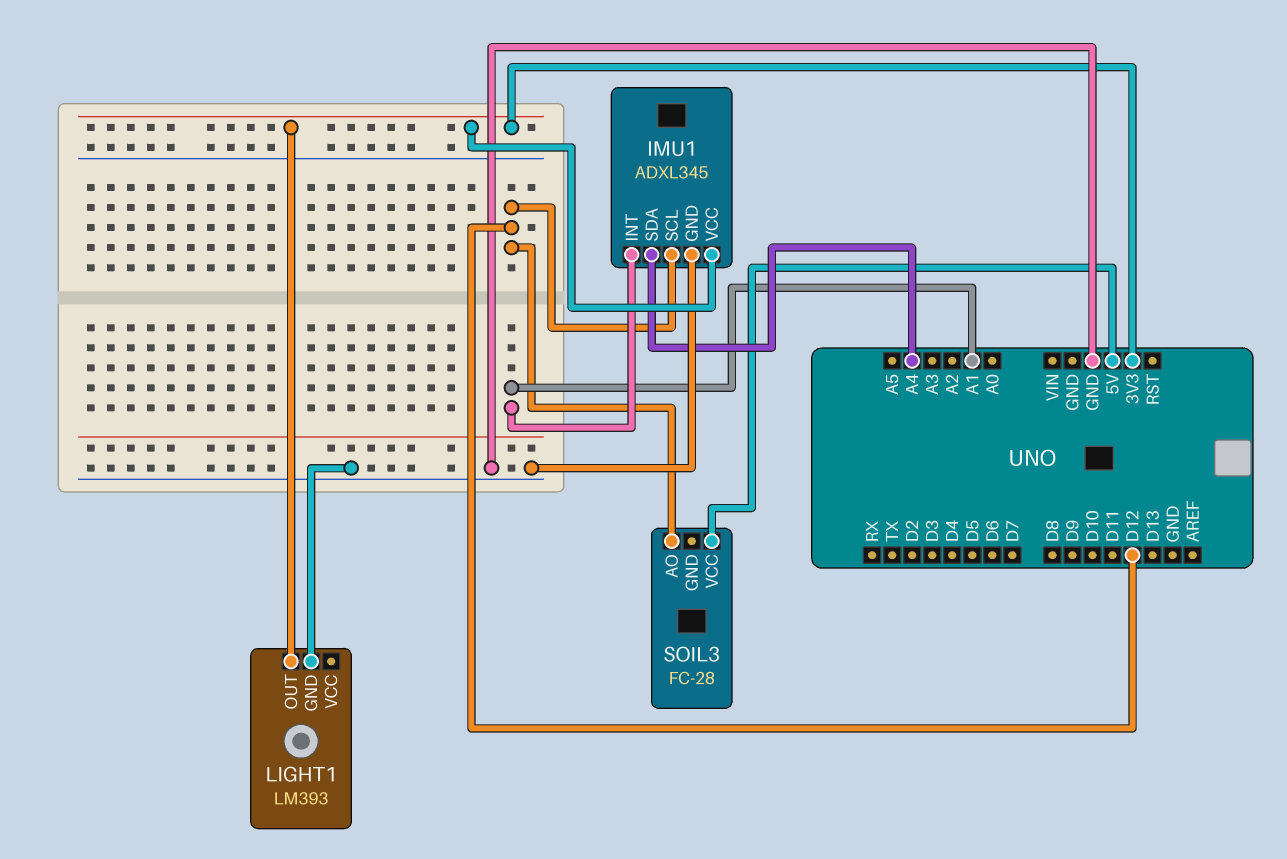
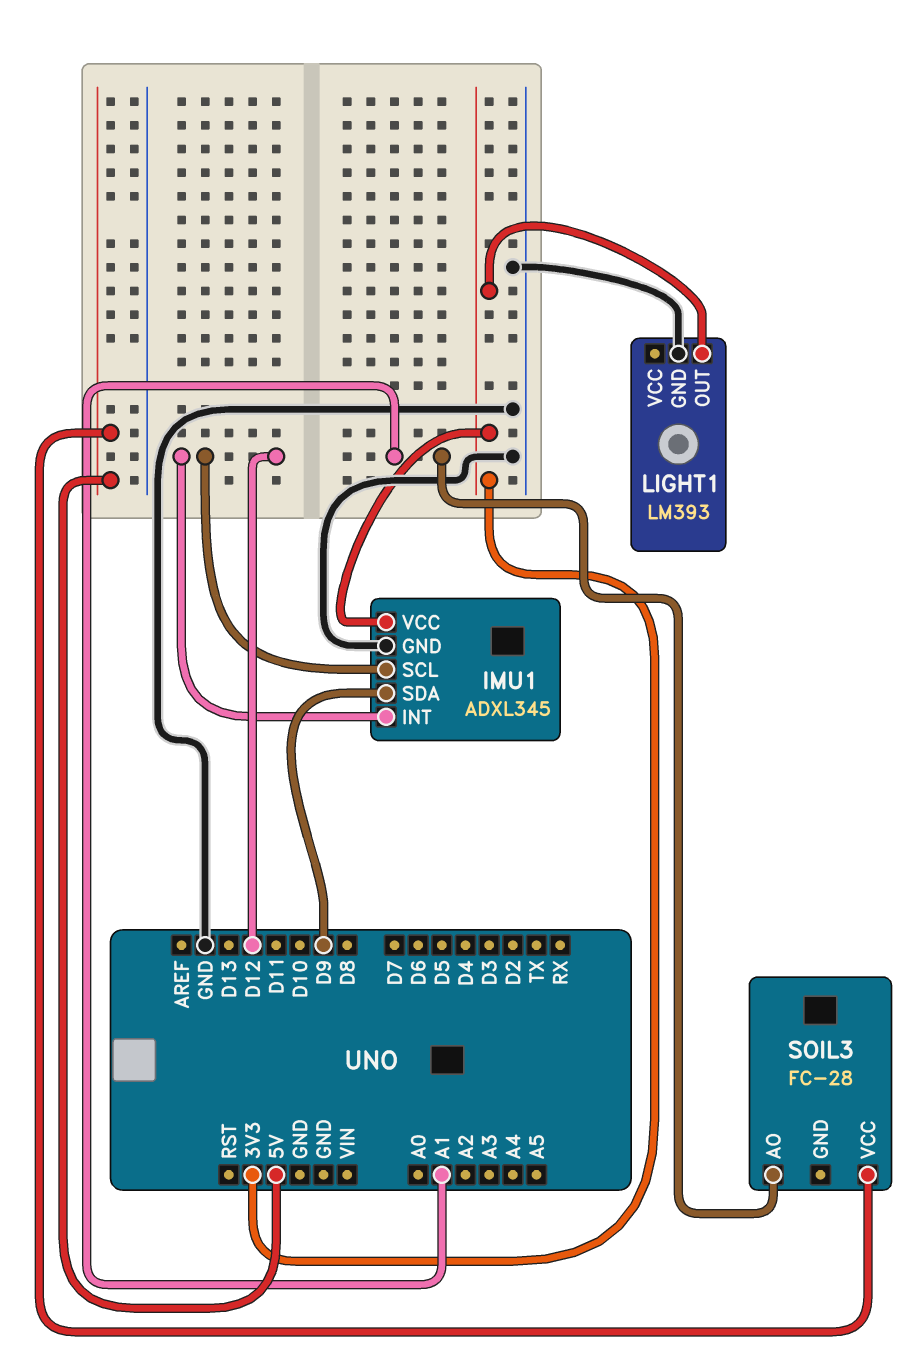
IMU1 pin INT: A1 -> D12
IMU1 pin SDA: A4 -> D9
SOIL3 pin AO: D12 -> A1

